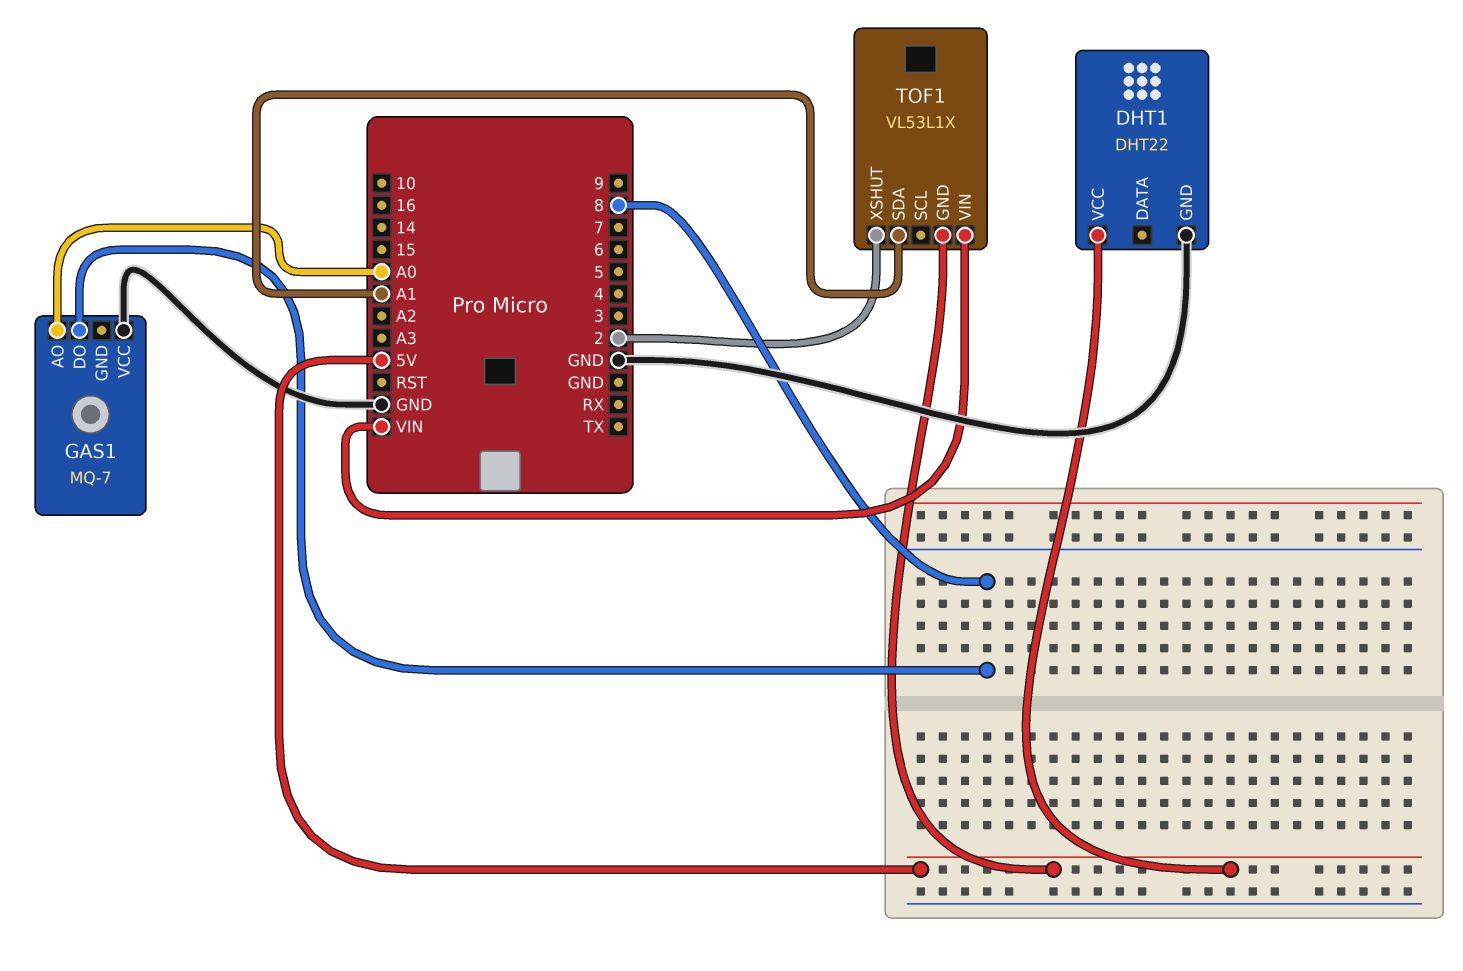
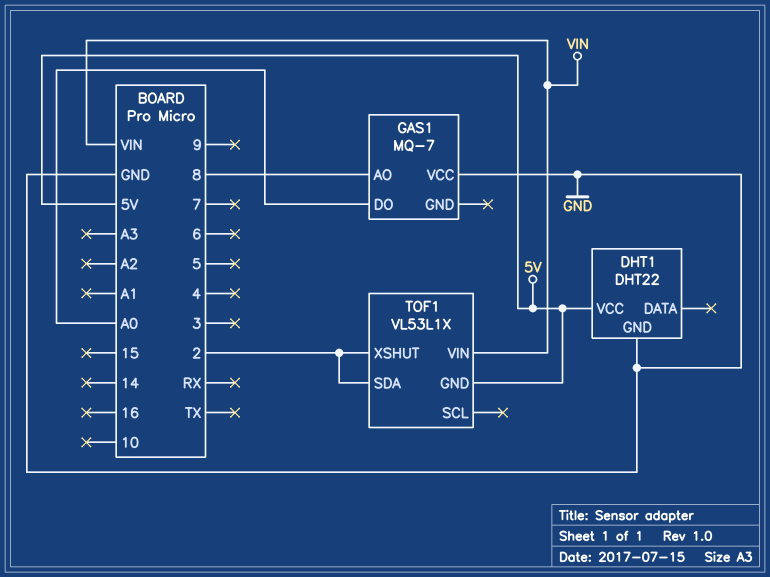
GAS1 pin AO: A0 -> 8
GAS1 pin DO: 8 -> A0
TOF1 pin SDA: A1 -> 2

